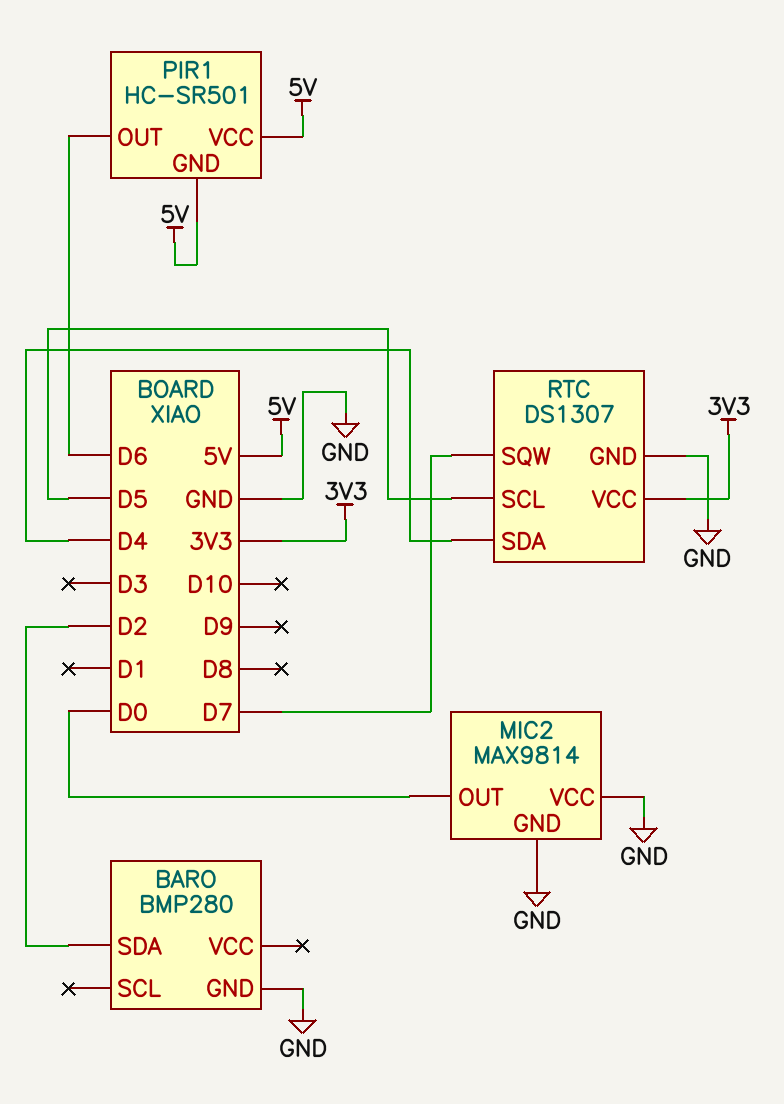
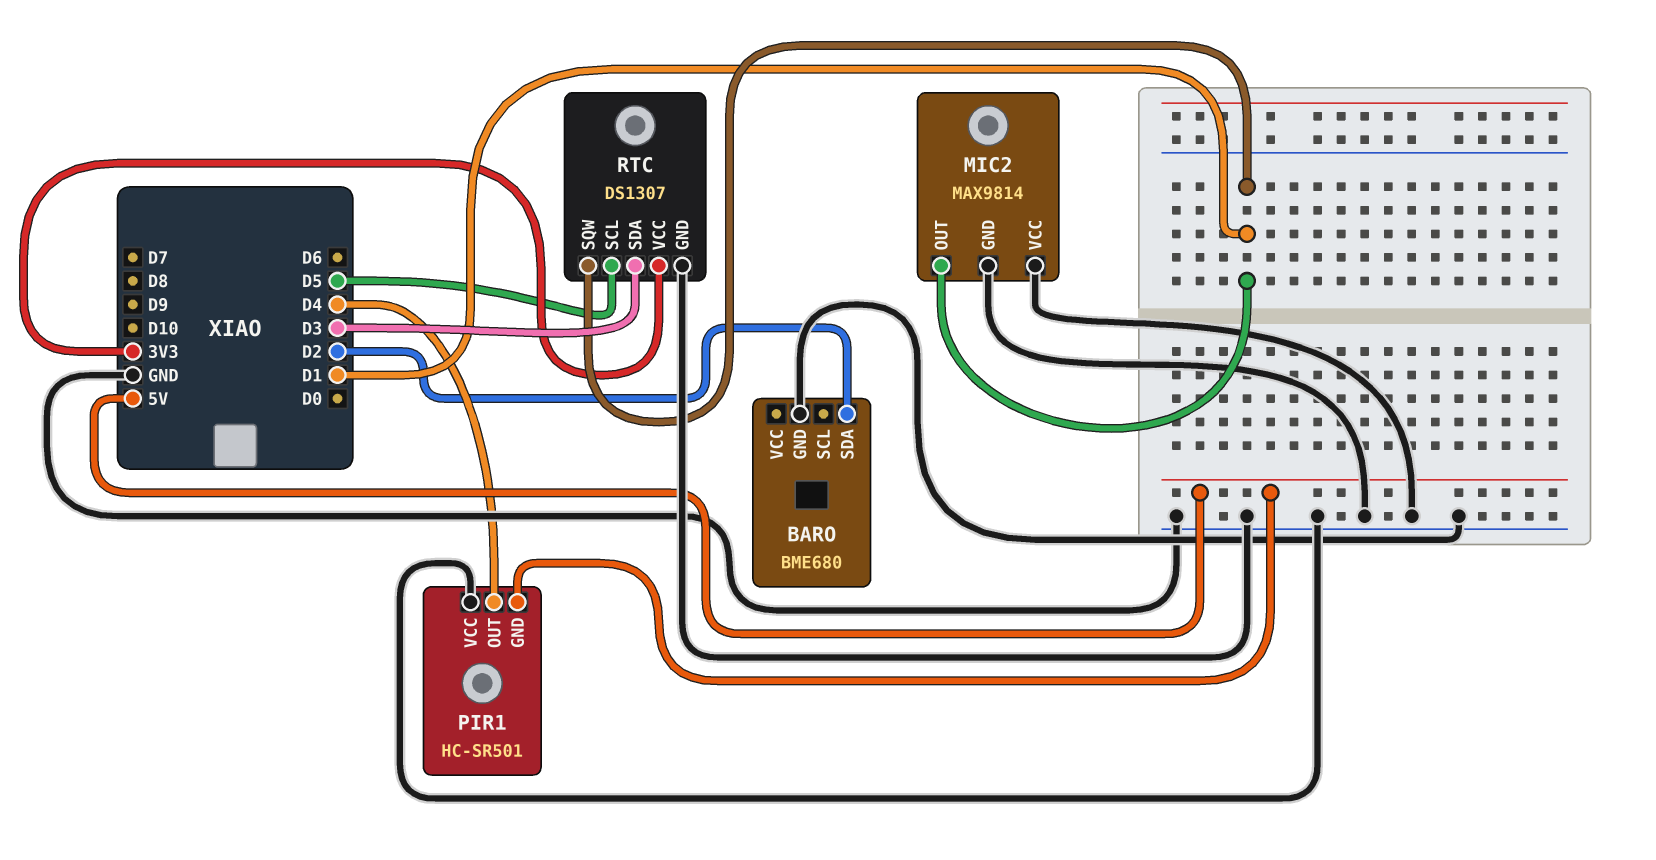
BARO: BMP280 -> BME680
MIC2 pin OUT: D0 -> D1
PIR1 pin OUT: D6 -> D4
PIR1 pin VCC: 5V -> GND
RTC pin SDA: D4 -> D3
RTC pin SQW: D7 -> D1

